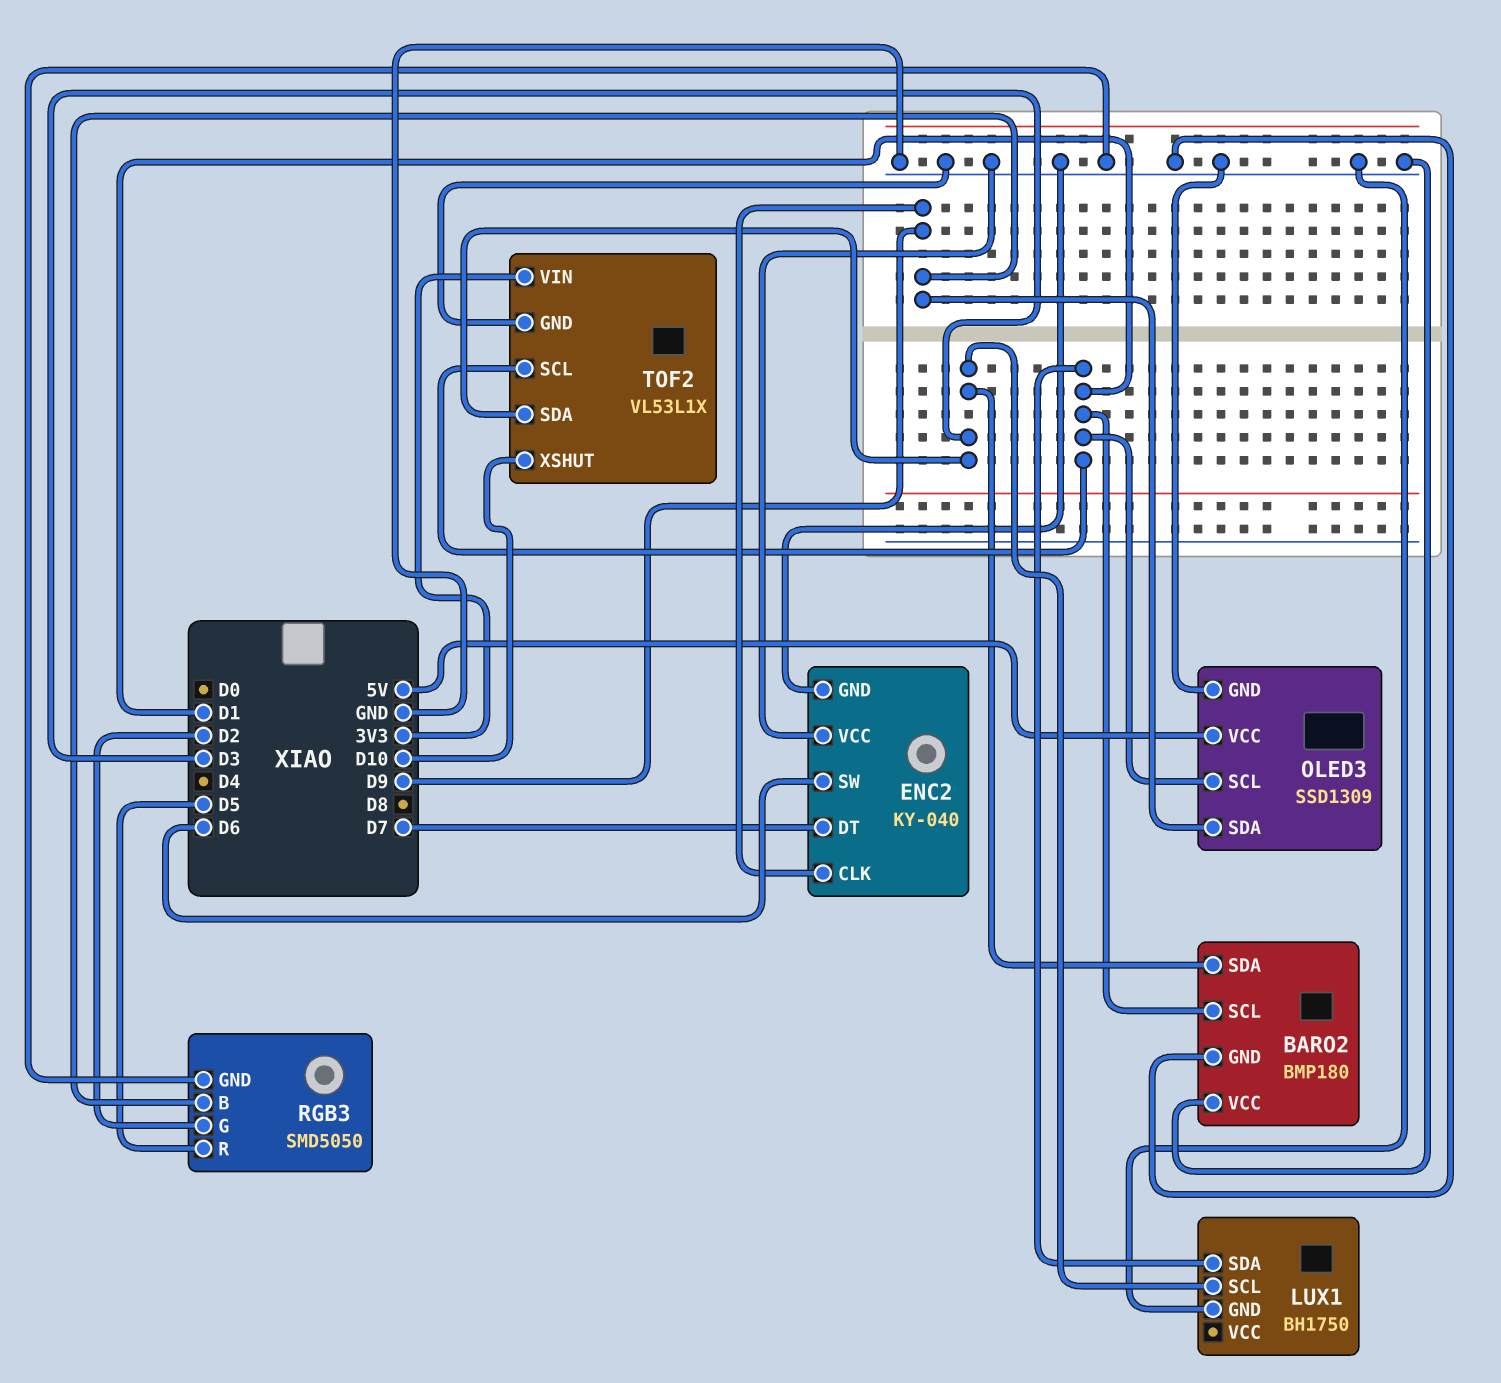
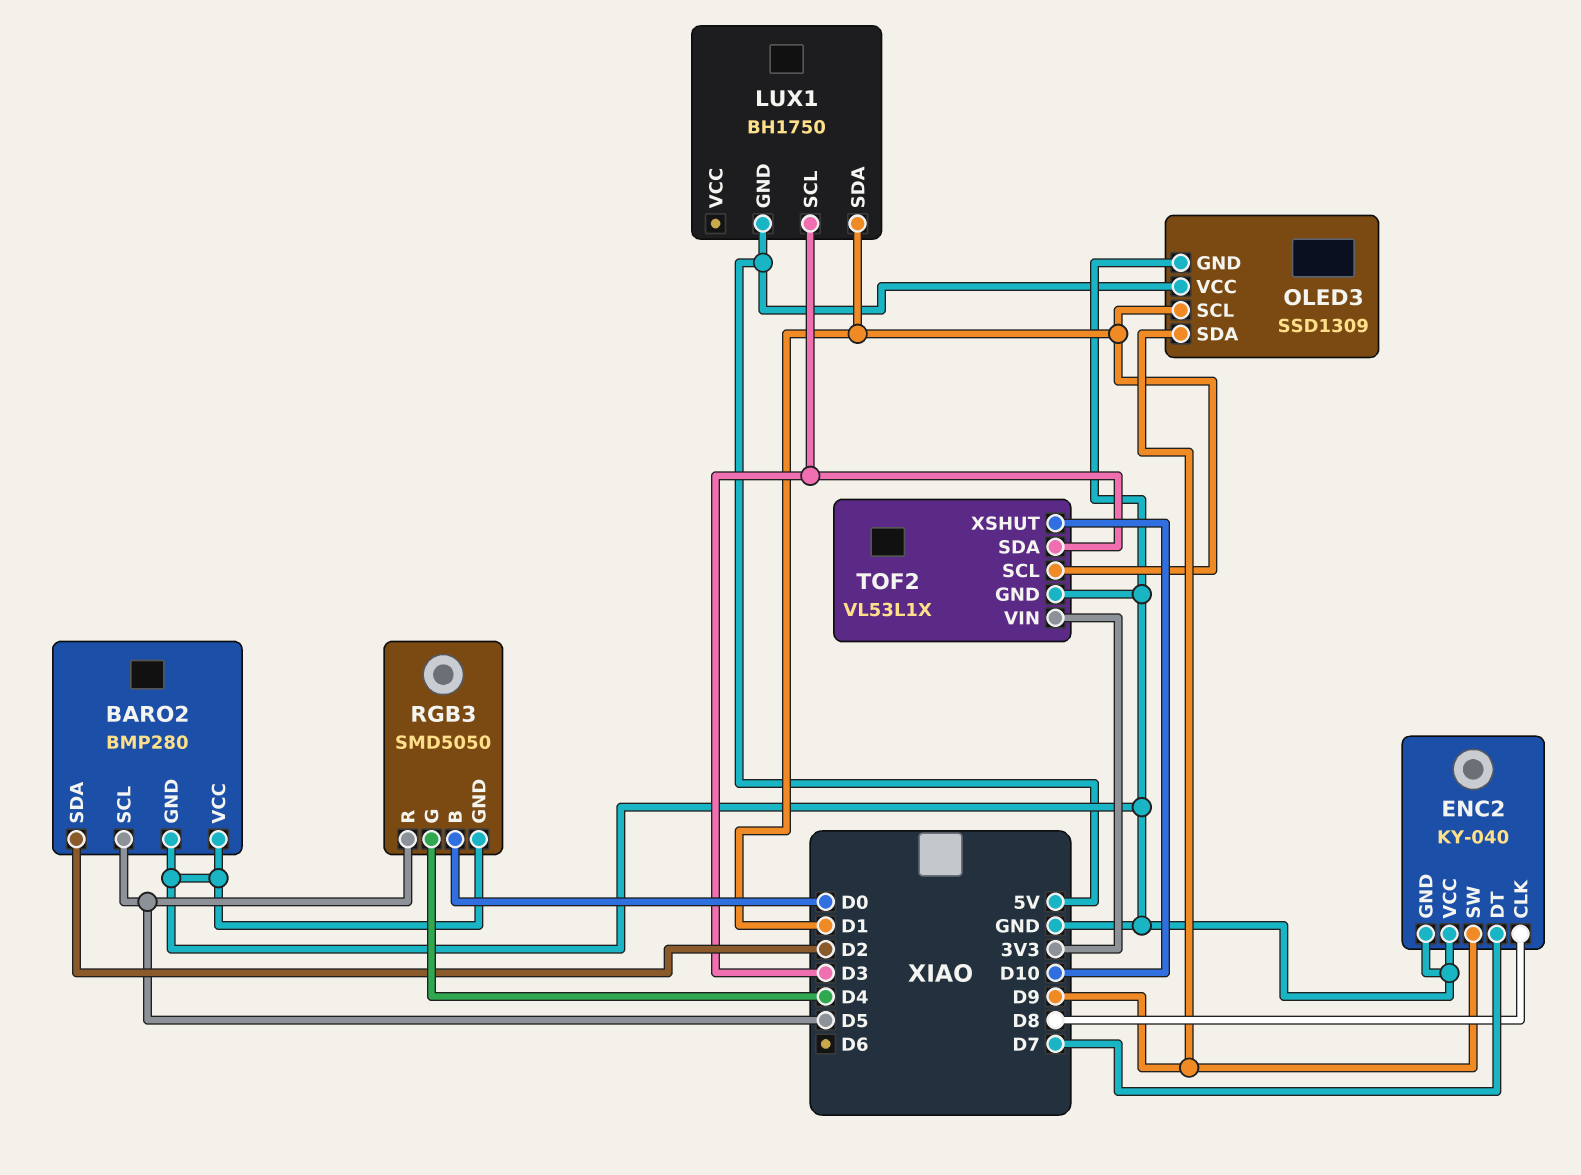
BARO2: BMP180 -> BMP280
BARO2 pin SCL: D1 -> D5
BARO2 pin SDA: D3 -> D2
ENC2 pin CLK: D9 -> D8
ENC2 pin SW: D6 -> D9
LUX1 pin GND: GND -> 5V
RGB3 pin B: D9 -> D0
RGB3 pin G: D2 -> D4

